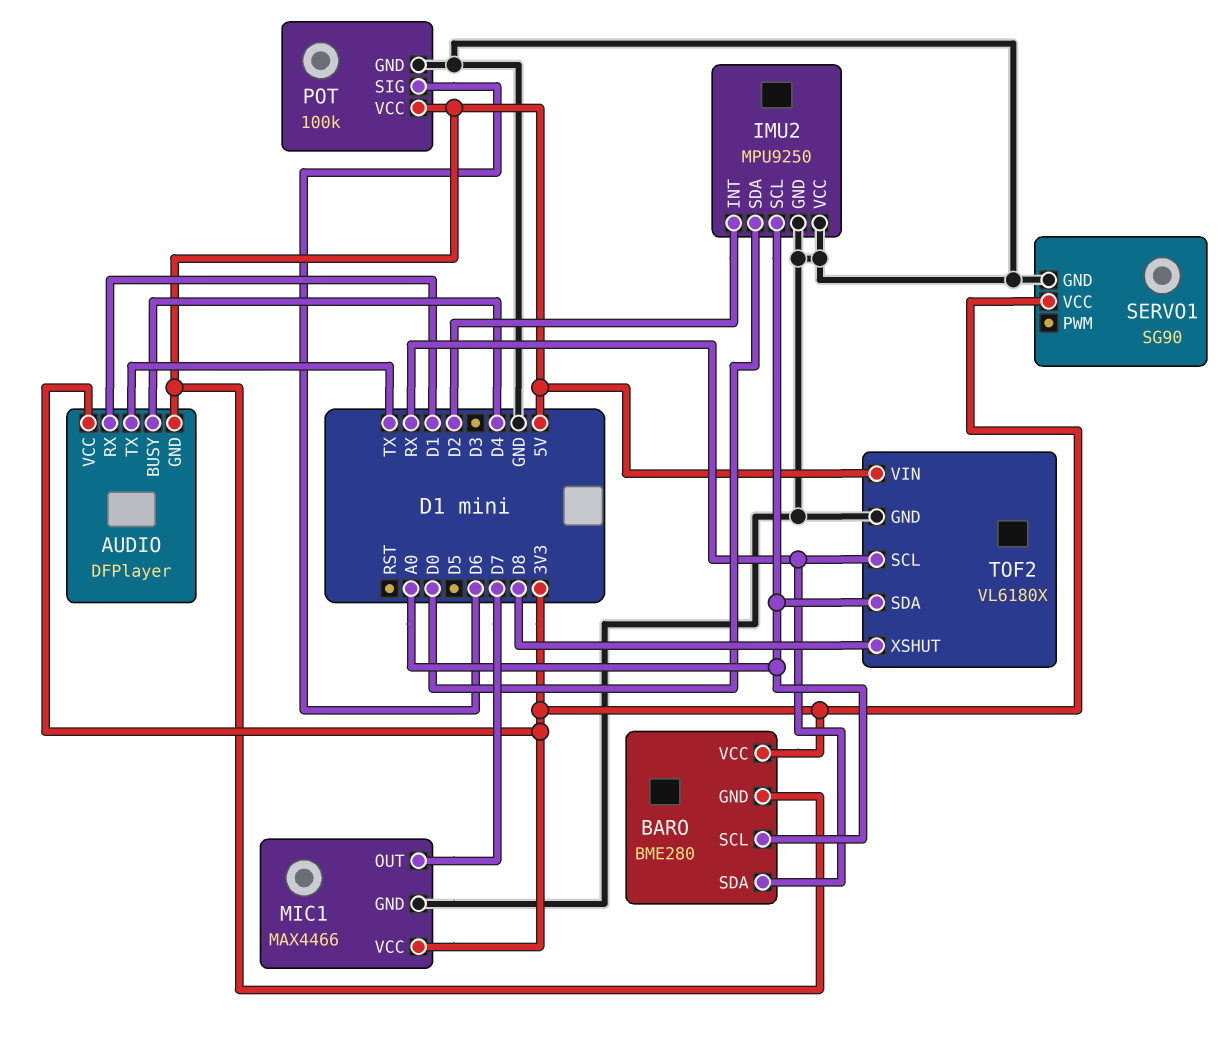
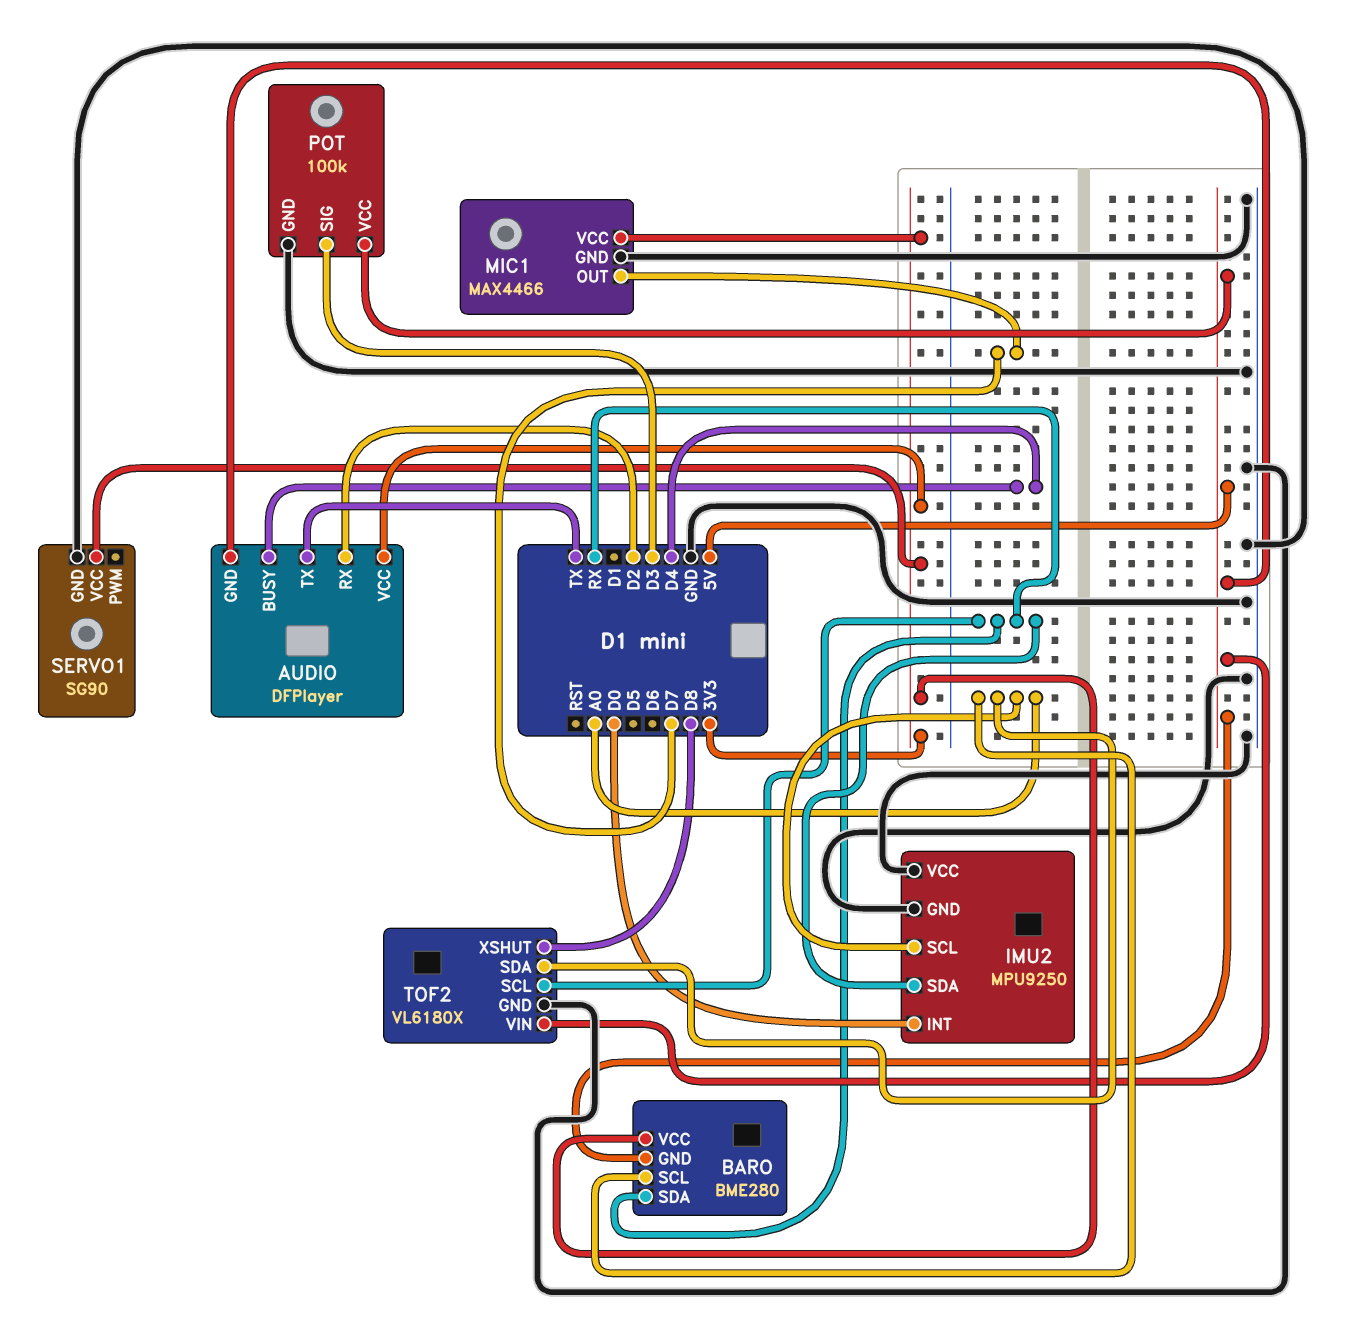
AUDIO pin RX: D1 -> D2
IMU2 pin INT: D2 -> D0
IMU2 pin SDA: D0 -> RX
POT pin SIG: D6 -> D3

